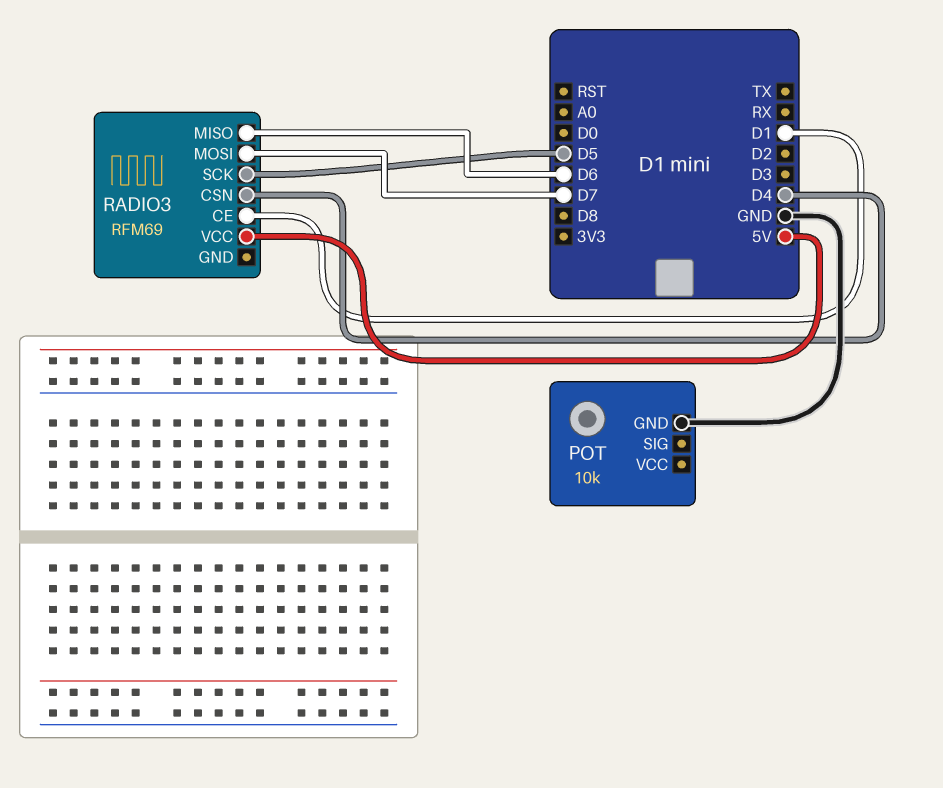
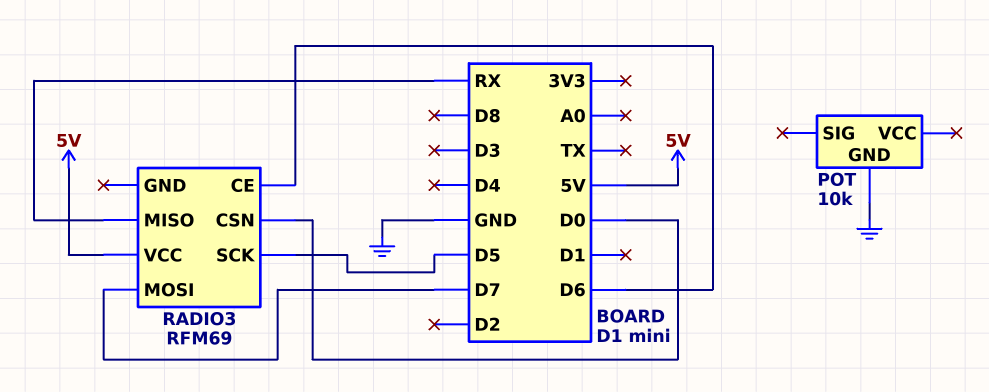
RADIO3 pin CE: D1 -> D6
RADIO3 pin CSN: D4 -> D0
RADIO3 pin MISO: D6 -> RX

